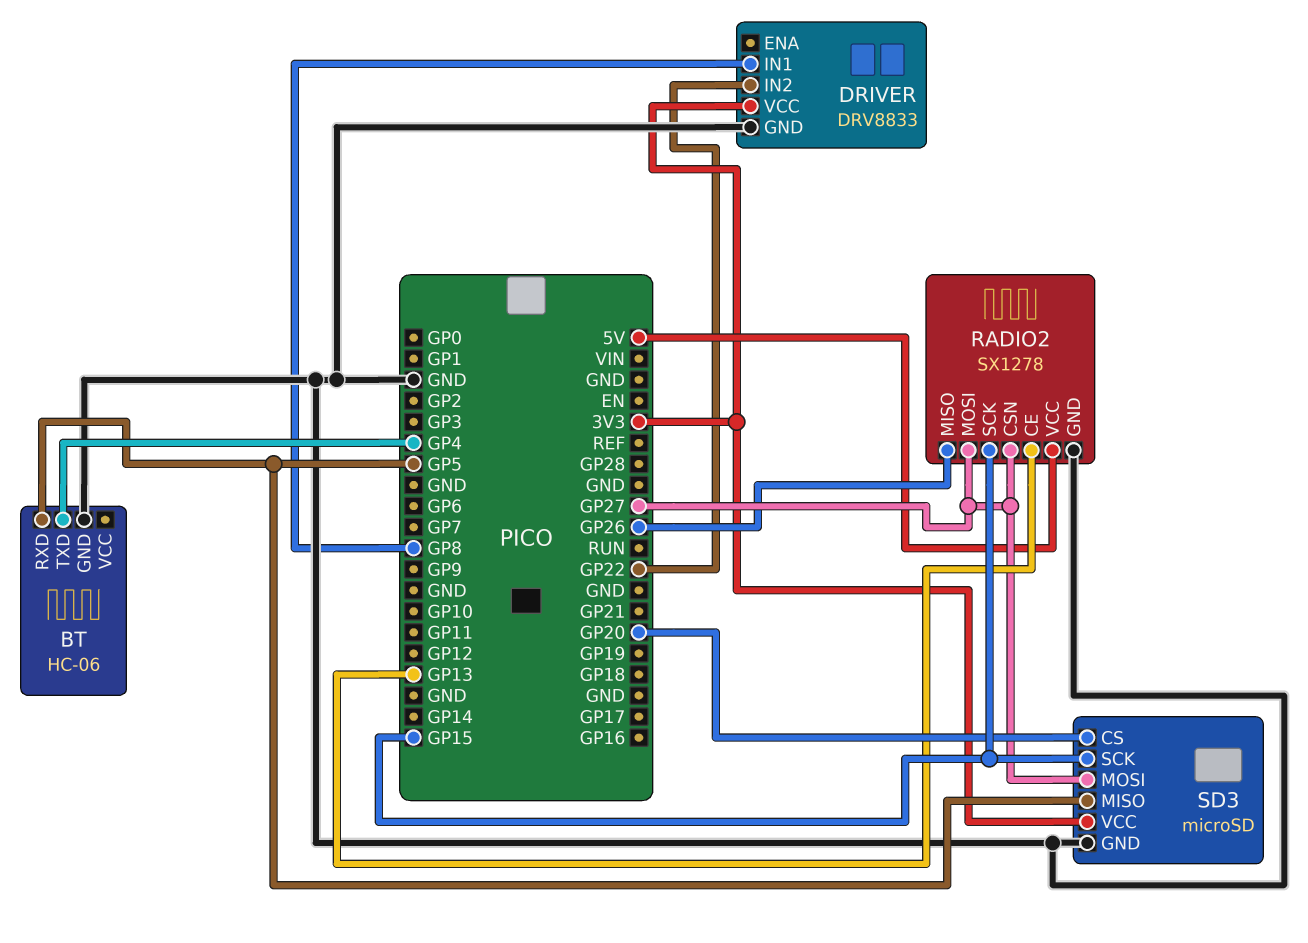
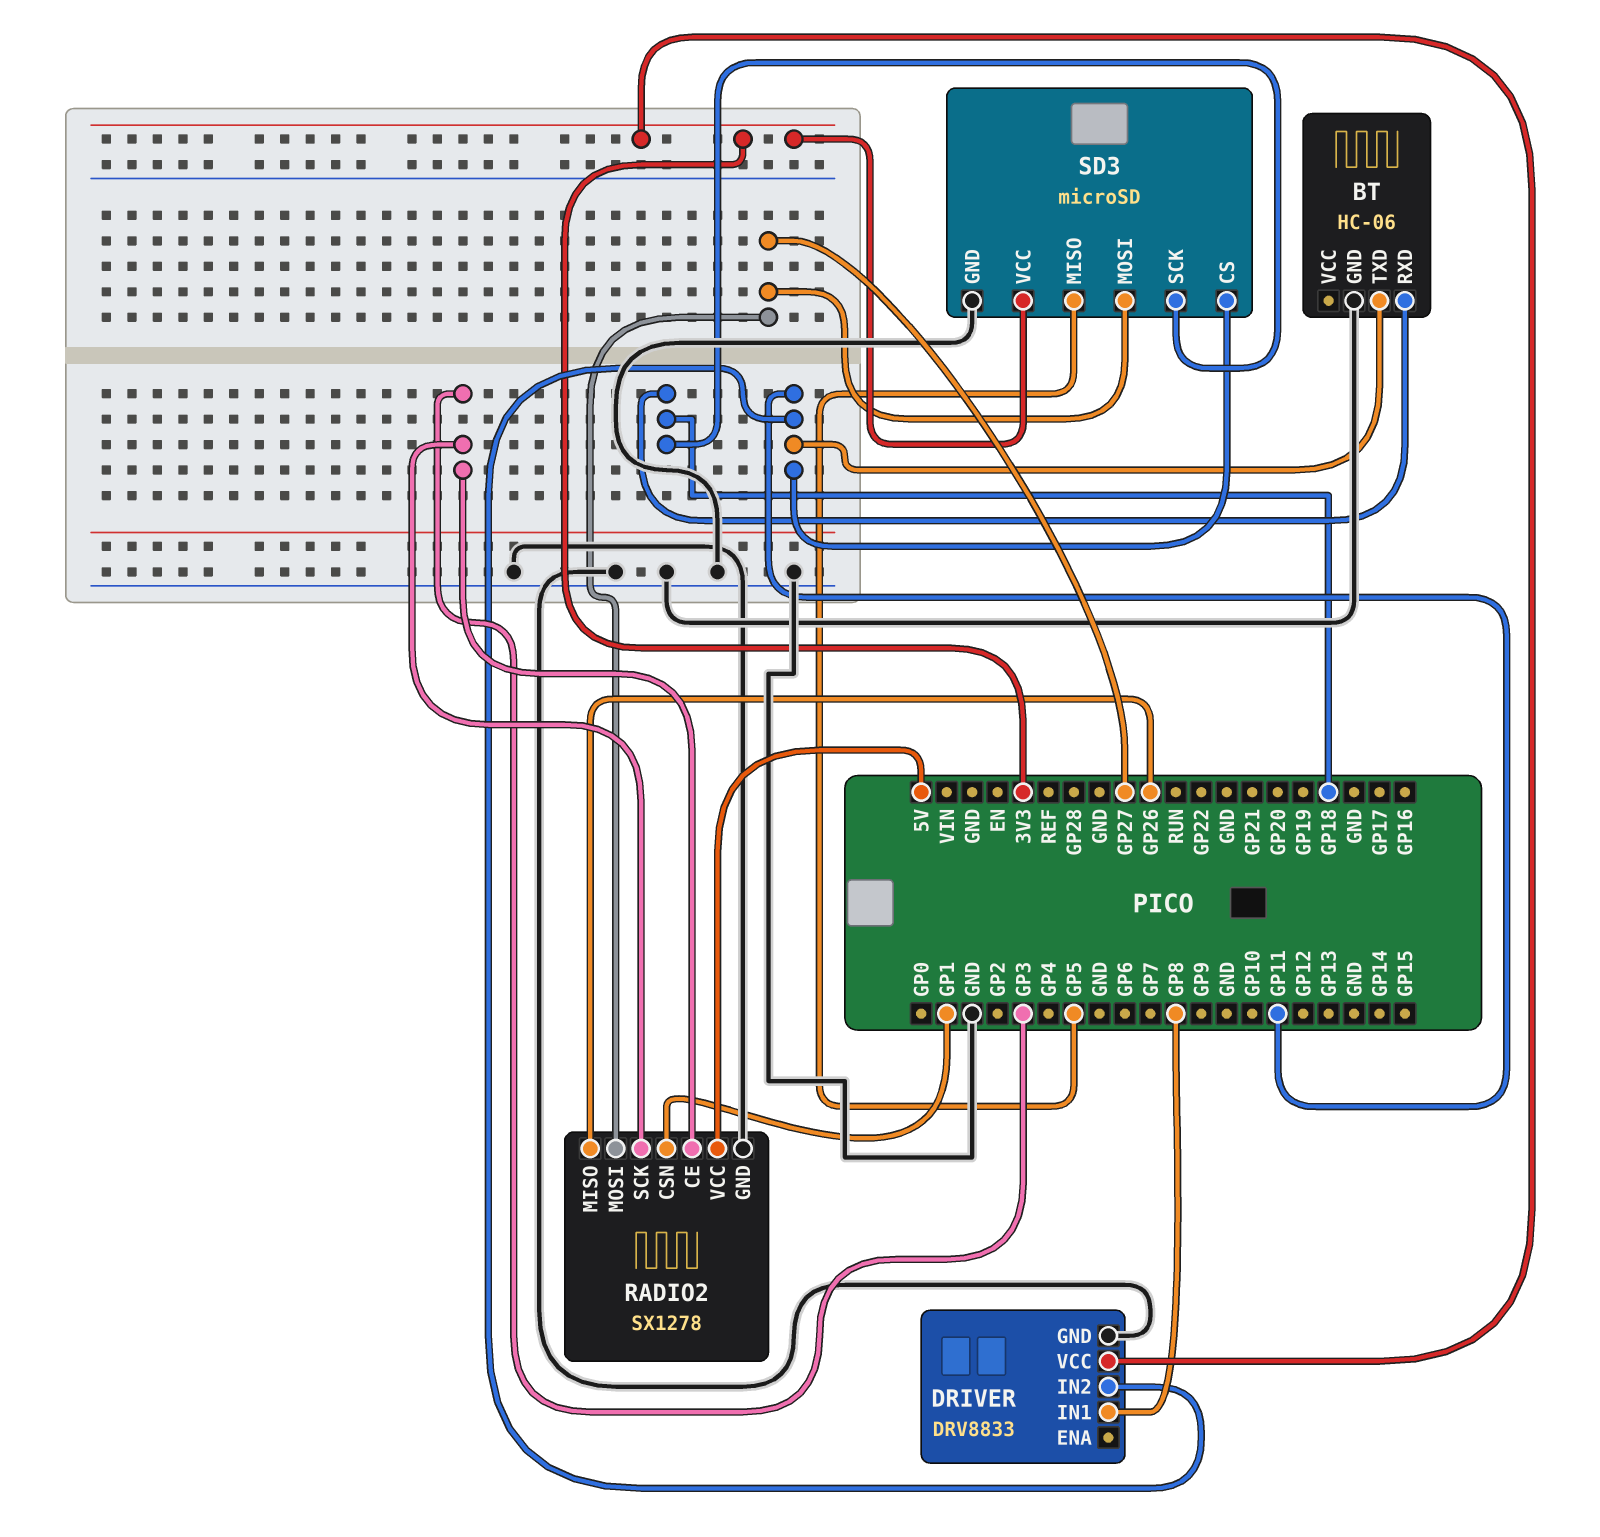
BT pin RXD: GP5 -> GP18
BT pin TXD: GP4 -> GP11
DRIVER pin IN2: GP22 -> GP11
RADIO2 pin CE: GP13 -> GP3
RADIO2 pin CSN: GP27 -> GP1
RADIO2 pin SCK: GP15 -> GP3
SD3 pin CS: GP20 -> GP11
SD3 pin SCK: GP15 -> GP18

